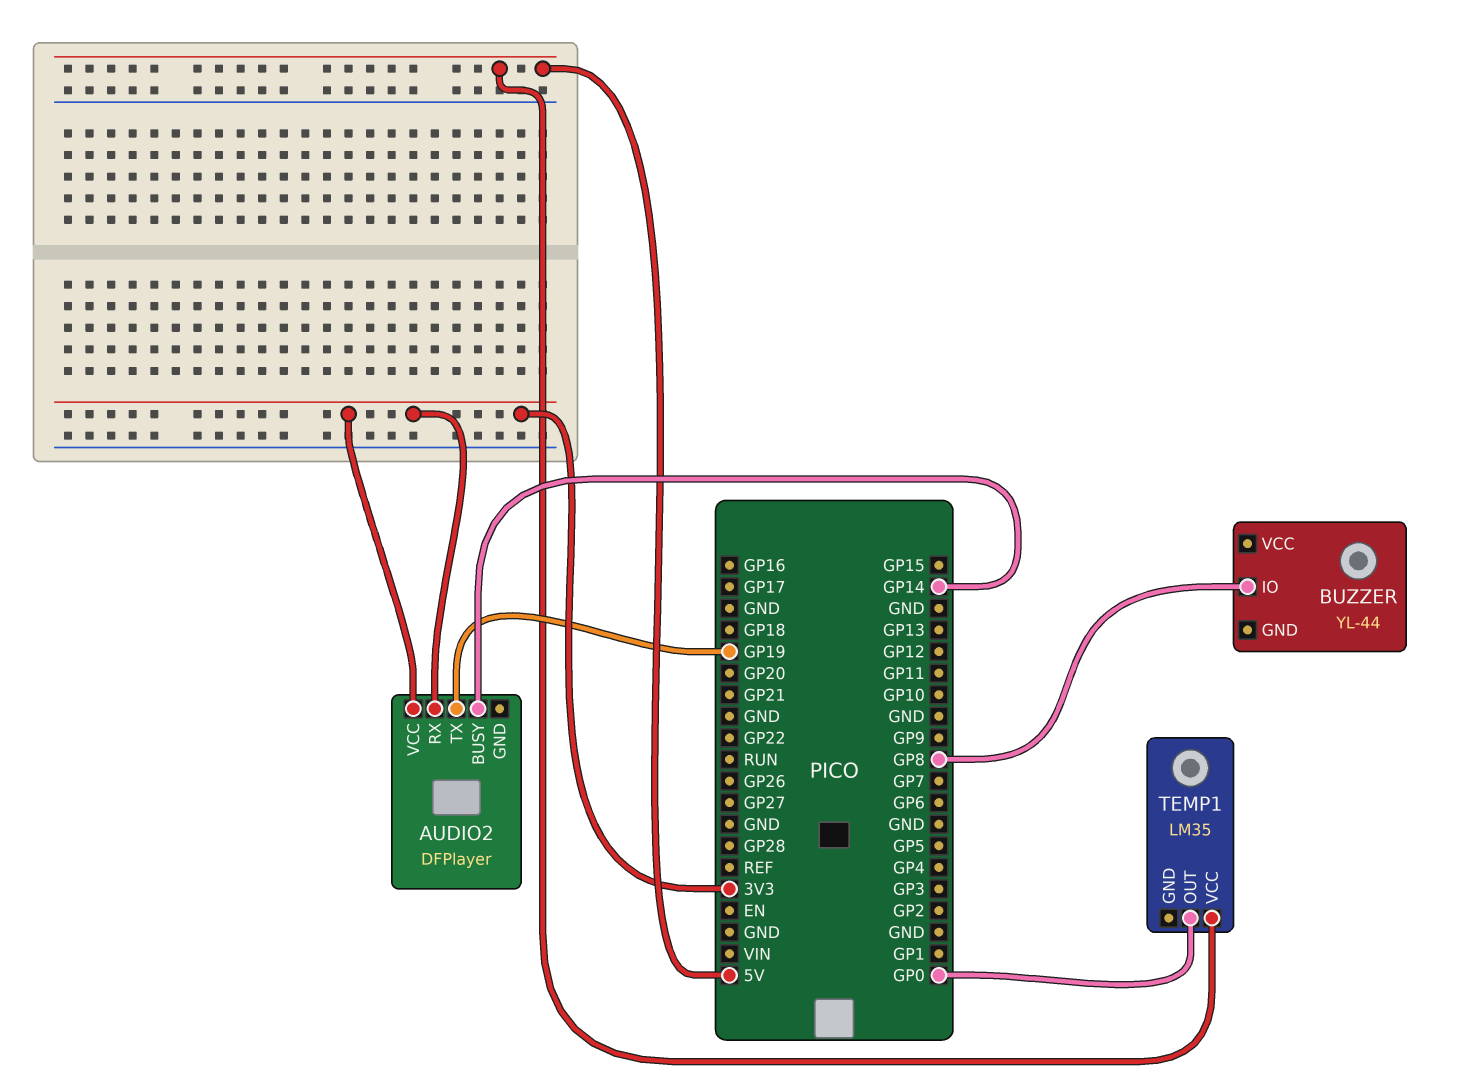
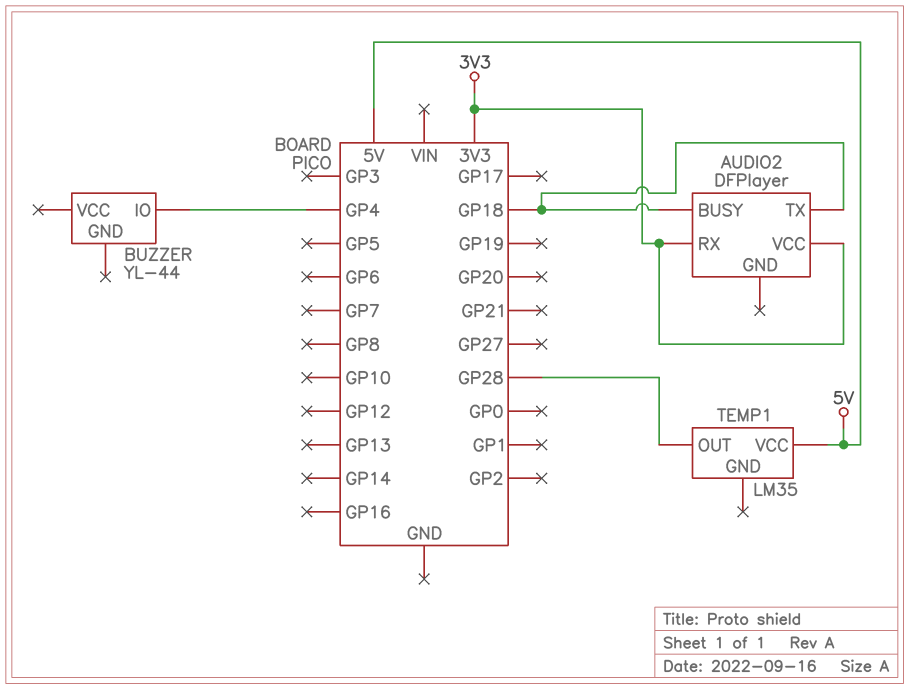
AUDIO2 pin BUSY: GP14 -> GP18
AUDIO2 pin TX: GP19 -> GP18
BUZZER pin IO: GP8 -> GP4
TEMP1 pin OUT: GP0 -> GP28

